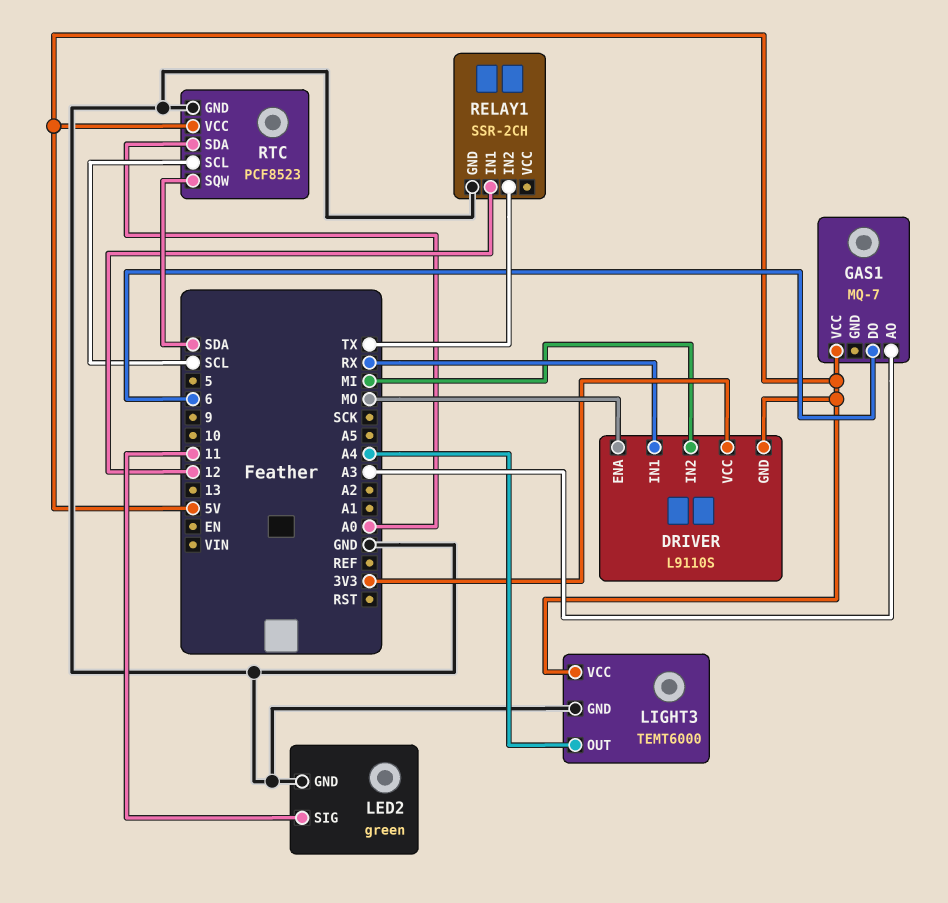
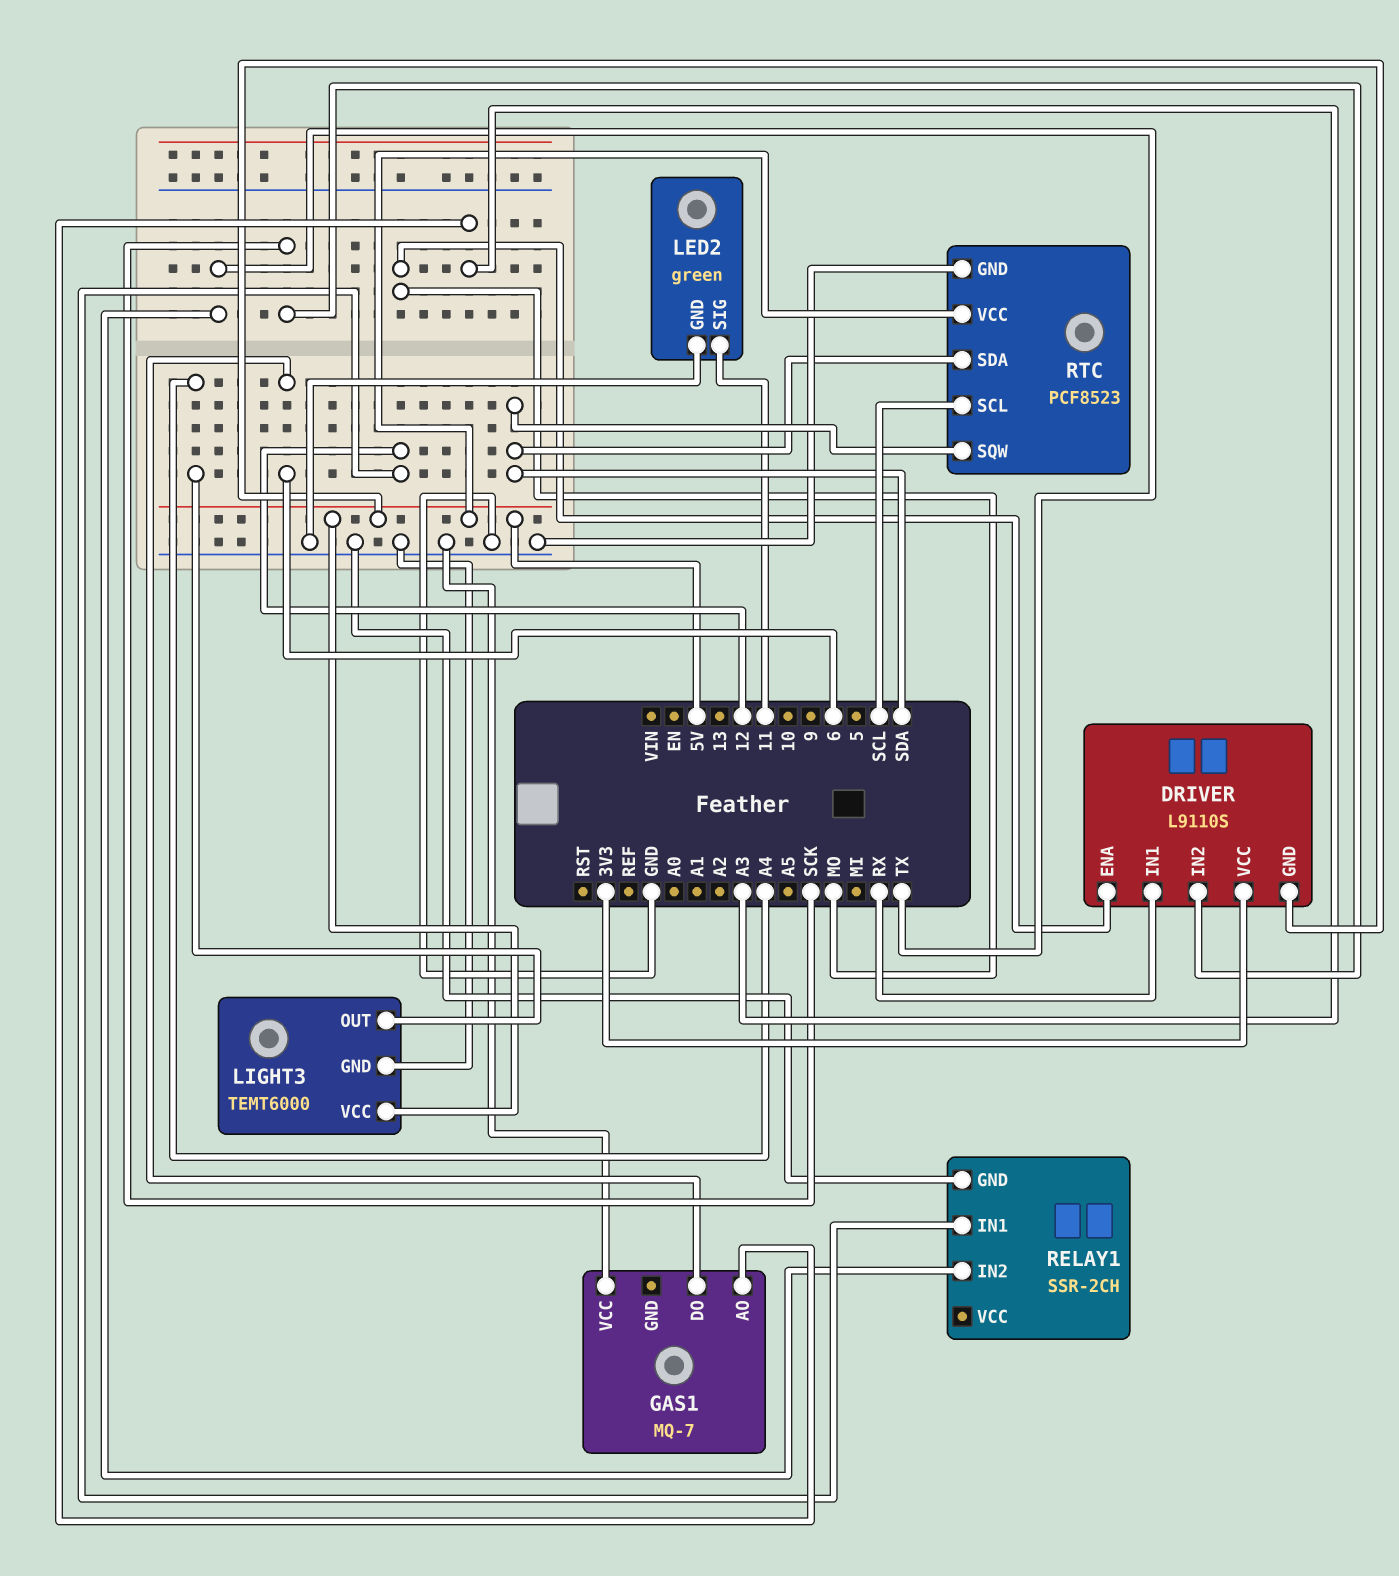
DRIVER pin IN2: MI -> SCK
GAS1 pin VCC: 5V -> GND
RTC pin SDA: A0 -> SDA

